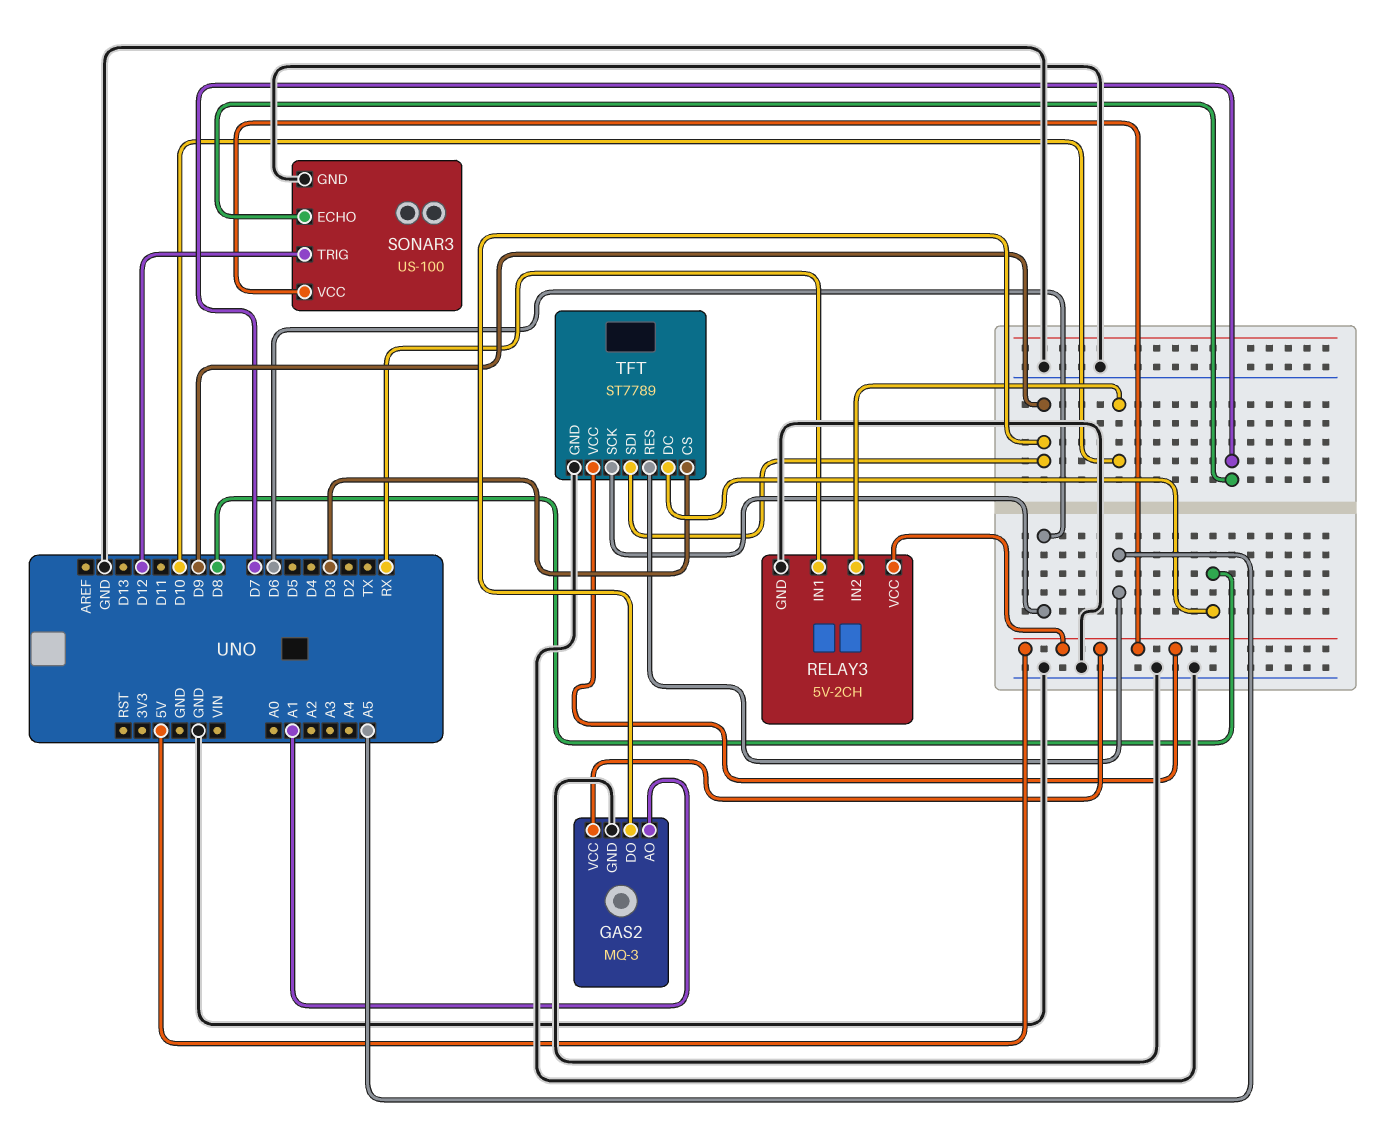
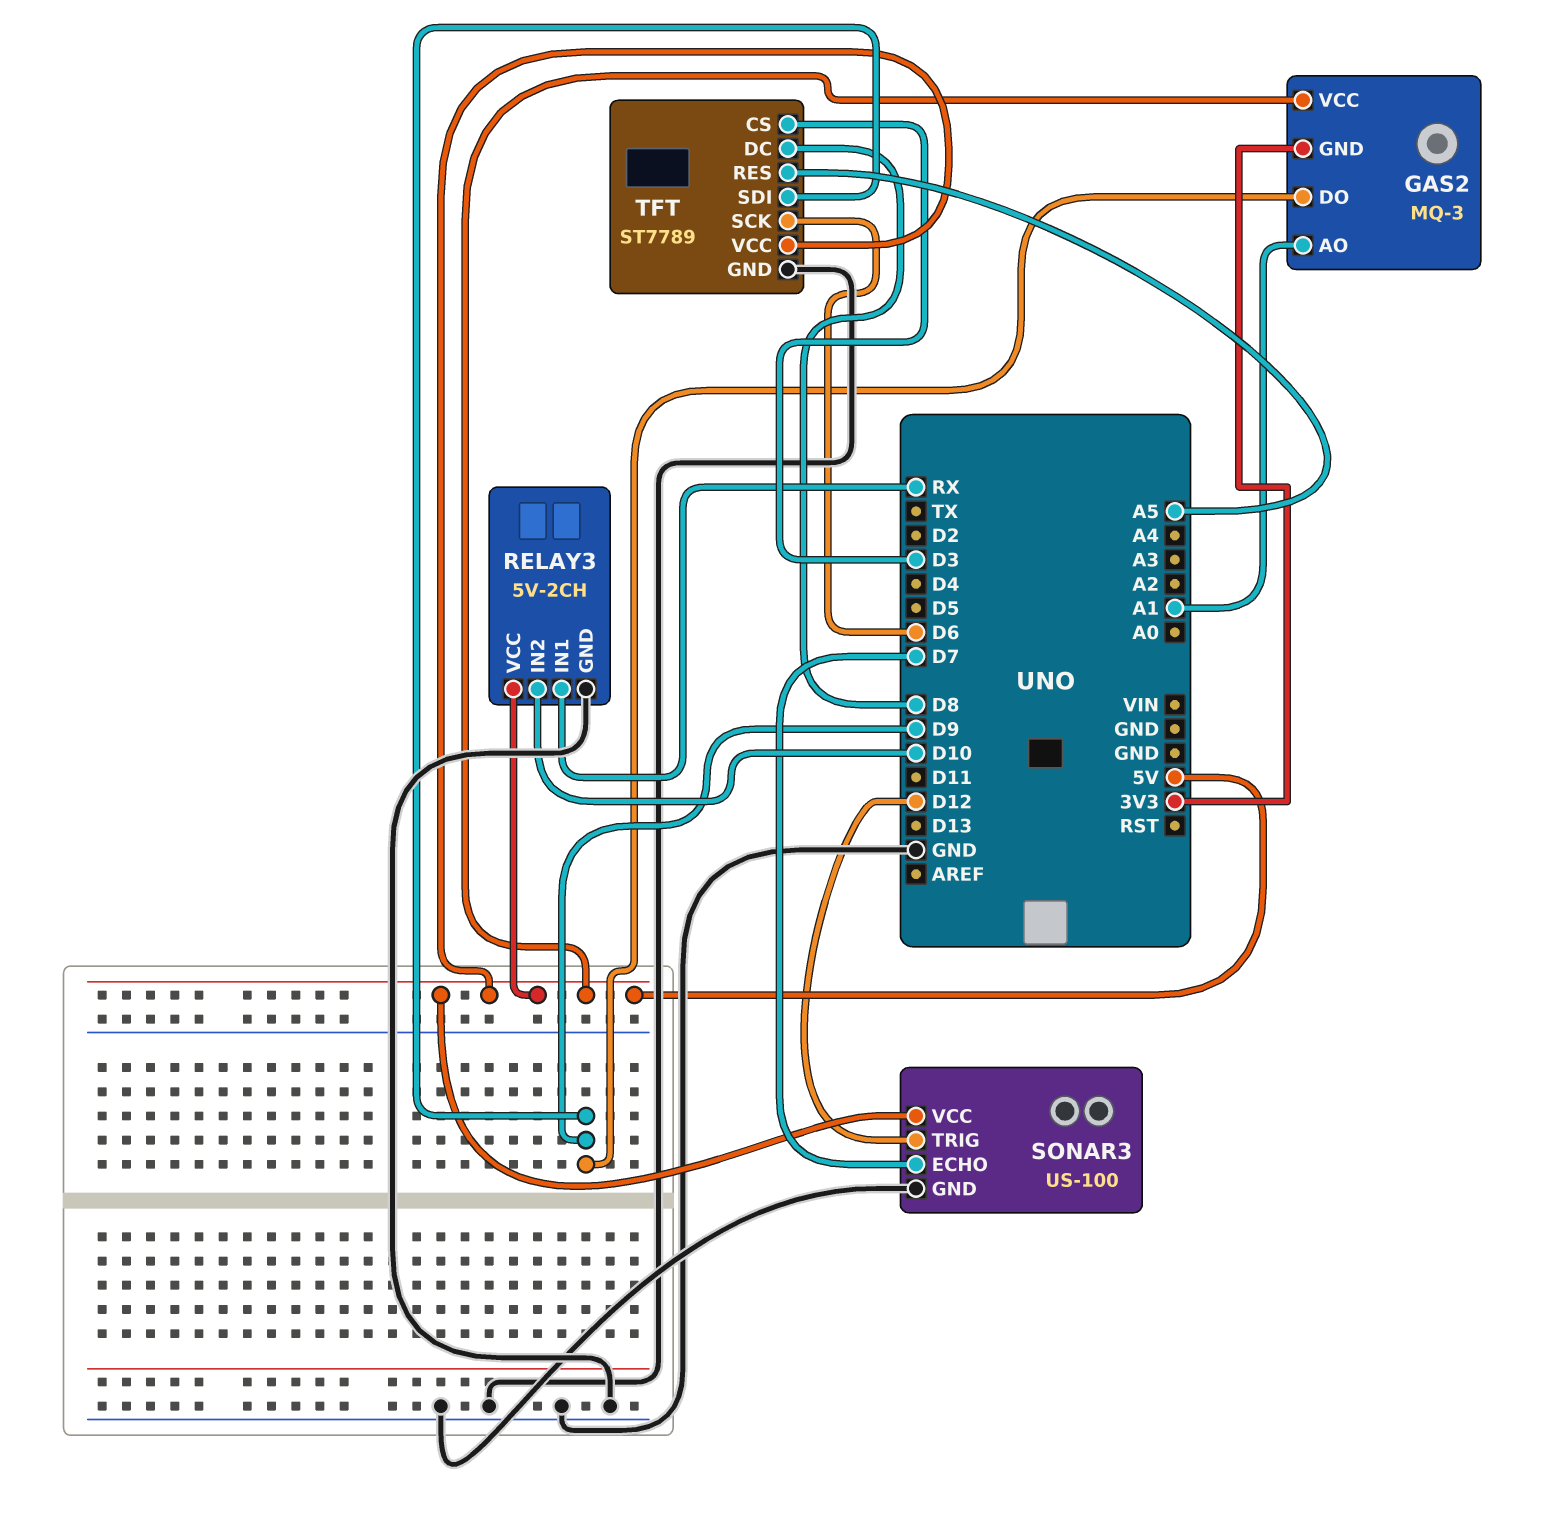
GAS2 pin GND: GND -> 3V3

